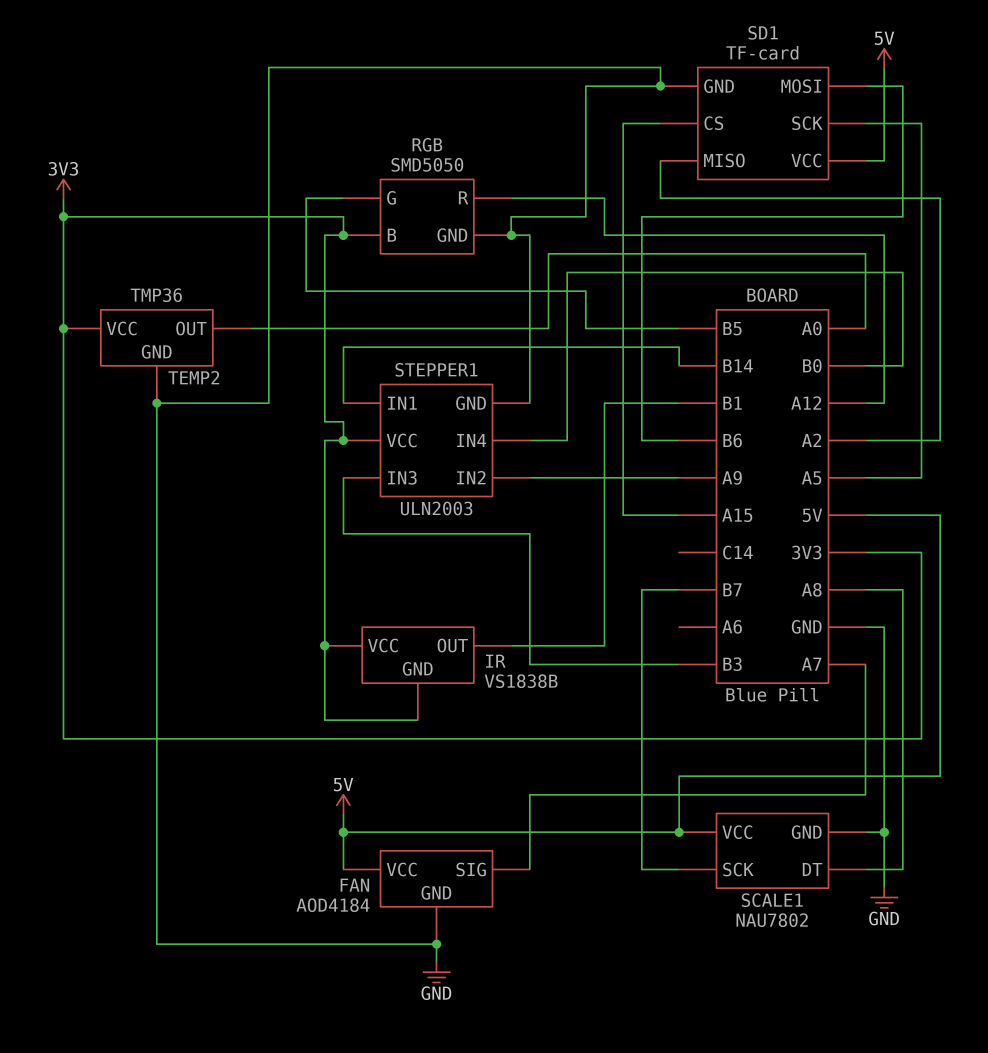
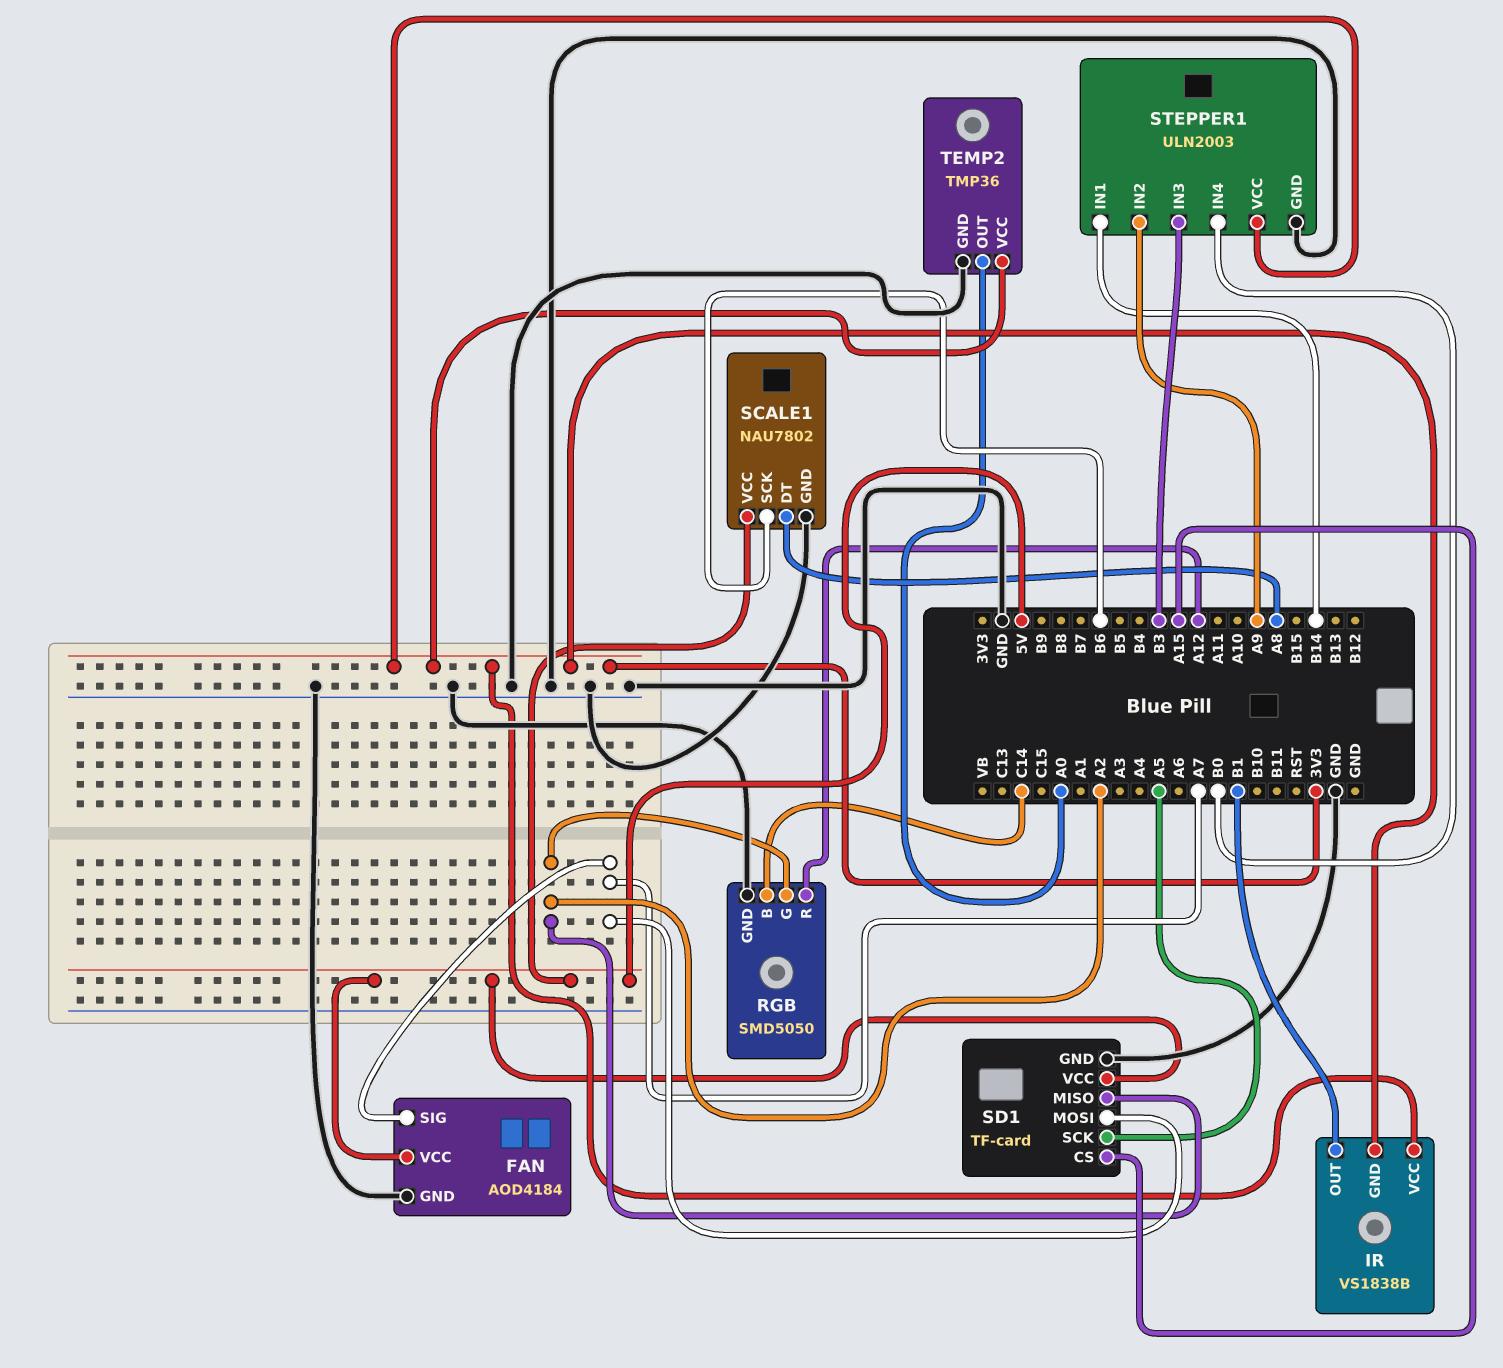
RGB pin B: 3V3 -> C14
RGB pin G: B5 -> A2
SCALE1 pin SCK: B7 -> B6
SD1 pin MOSI: B6 -> A7

